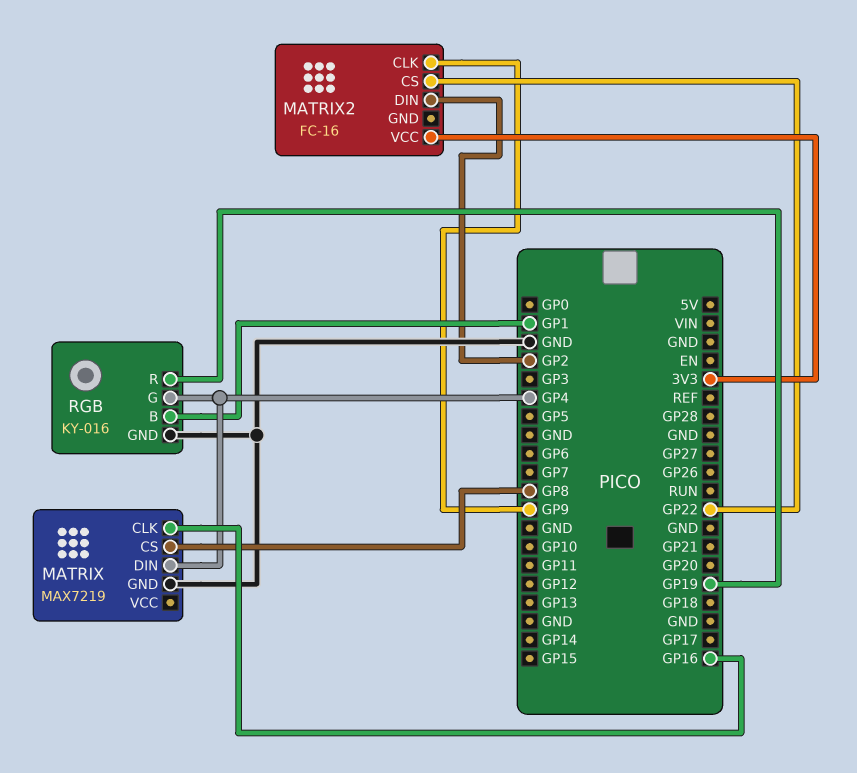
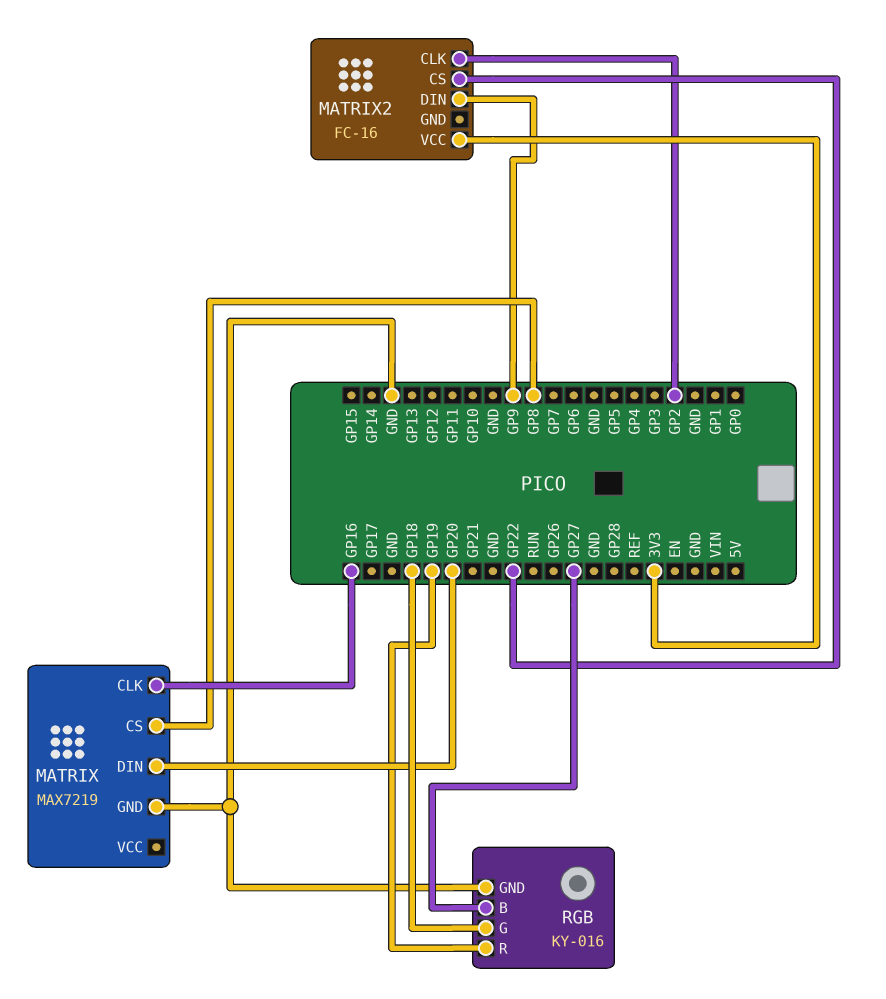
MATRIX pin DIN: GP4 -> GP20
MATRIX2 pin CLK: GP9 -> GP2
MATRIX2 pin DIN: GP2 -> GP9
RGB pin B: GP1 -> GP27
RGB pin G: GP4 -> GP18

